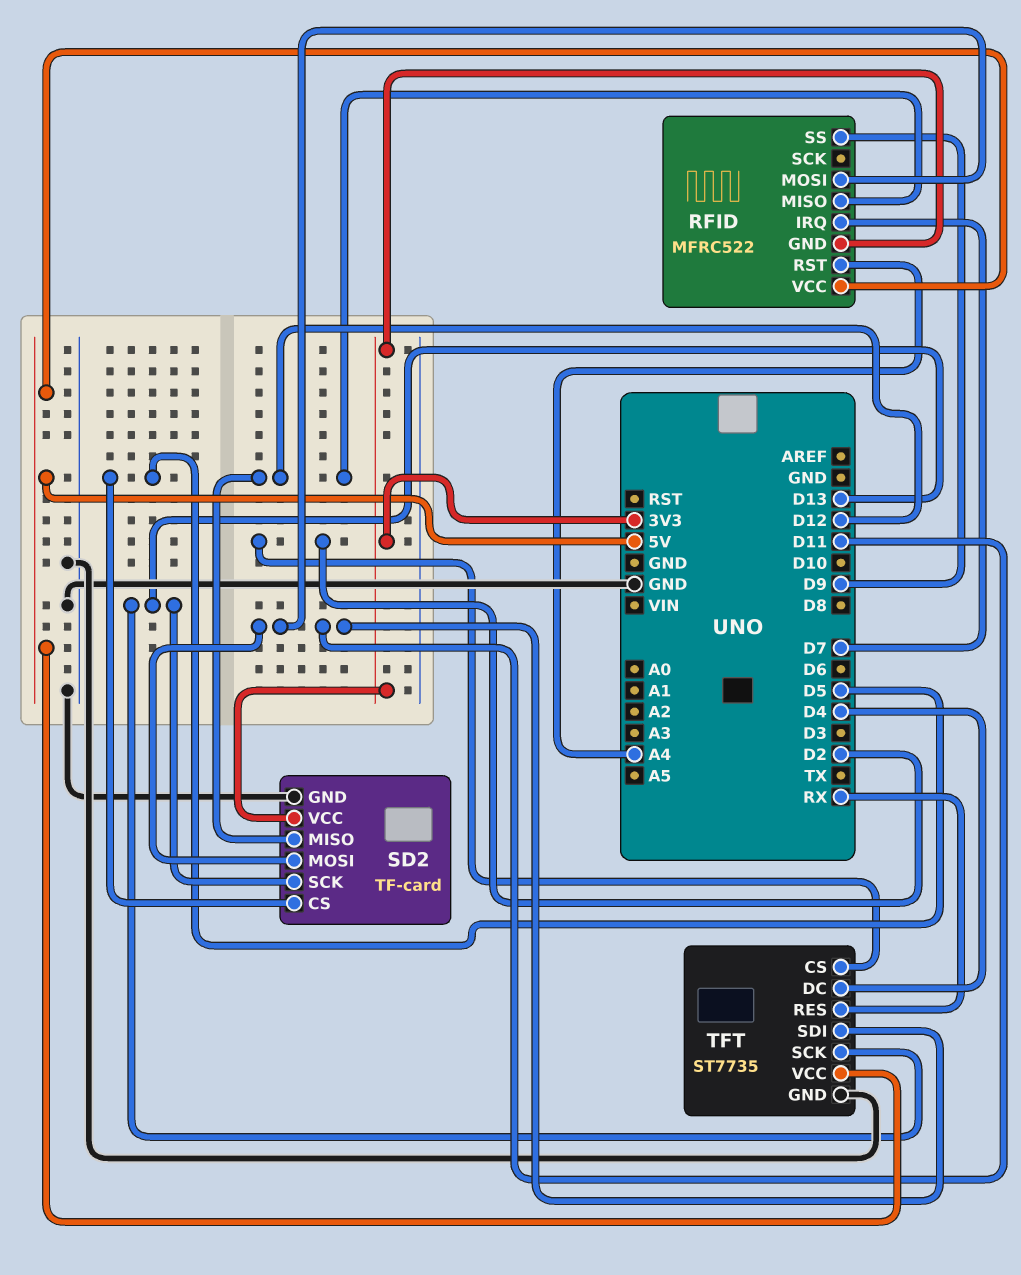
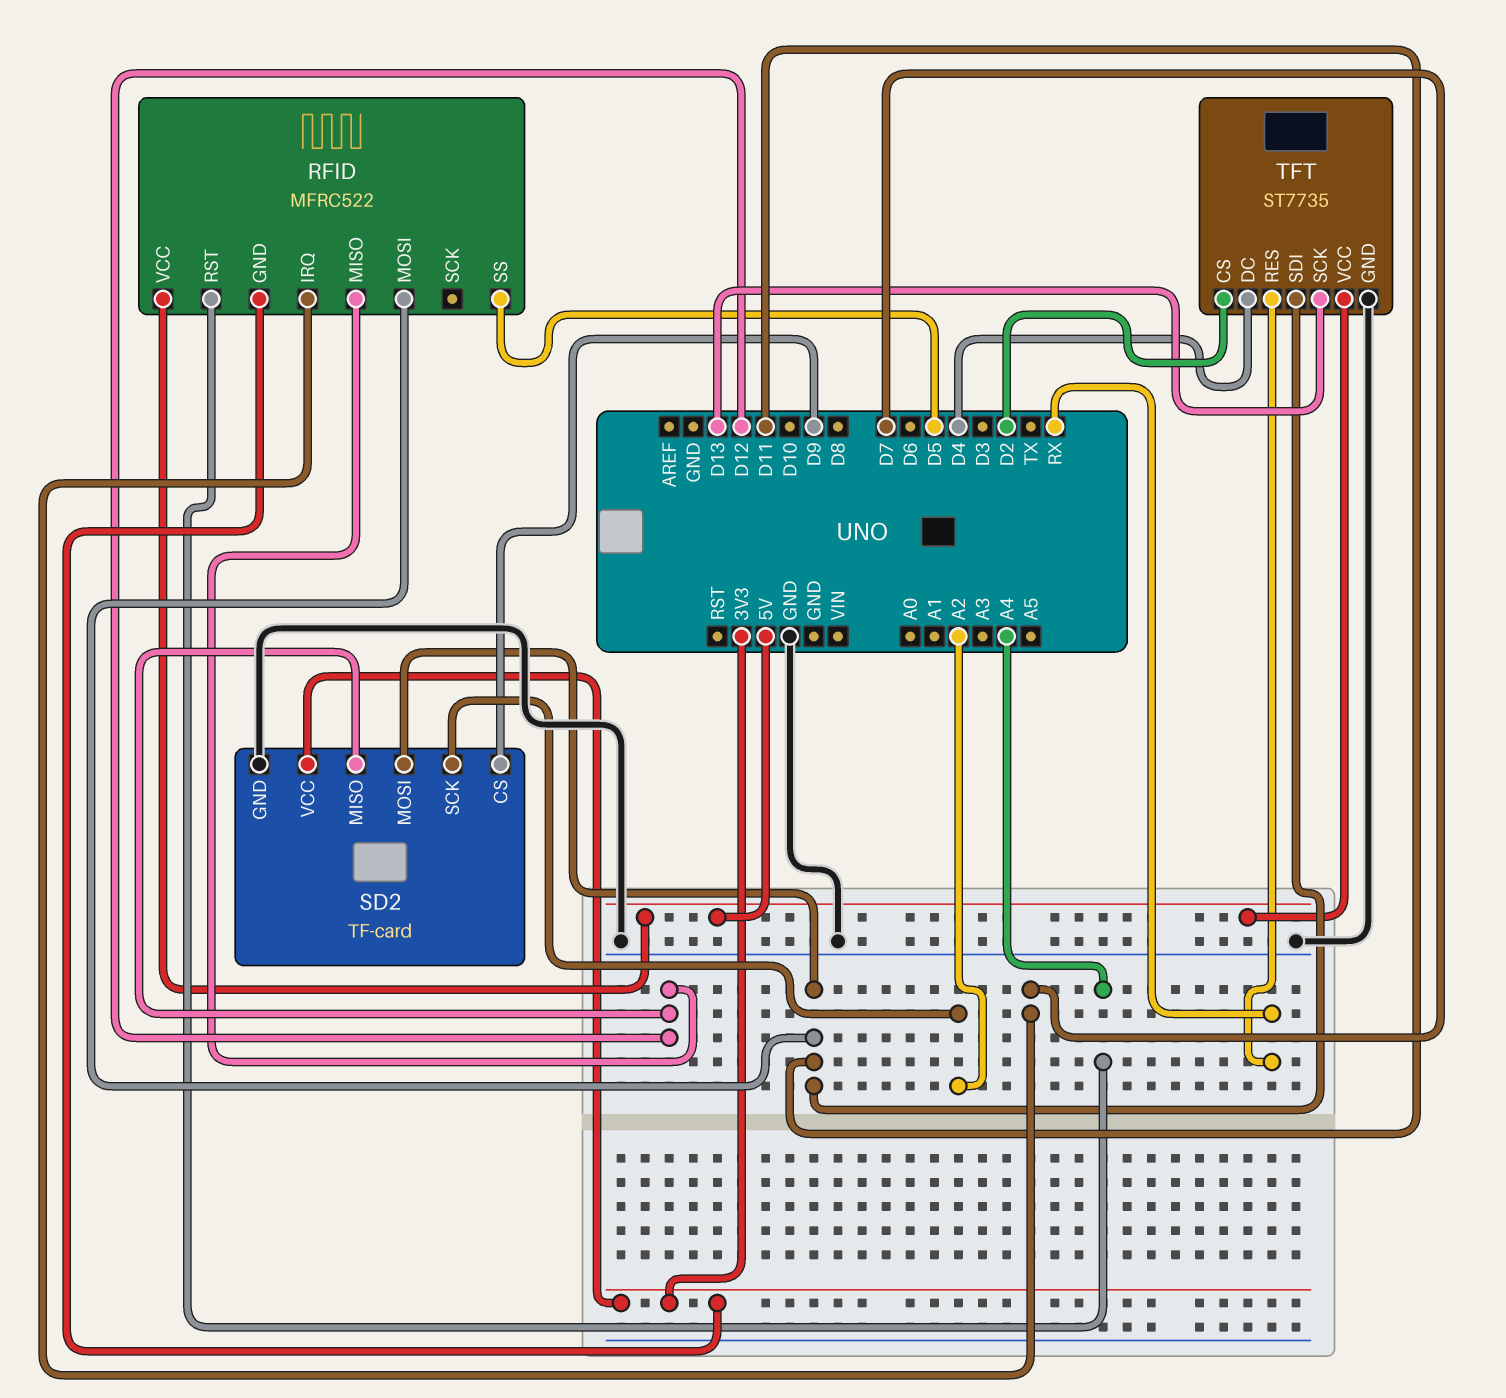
RFID pin SS: D9 -> D5
SD2 pin CS: D5 -> D9
SD2 pin SCK: D13 -> A2

